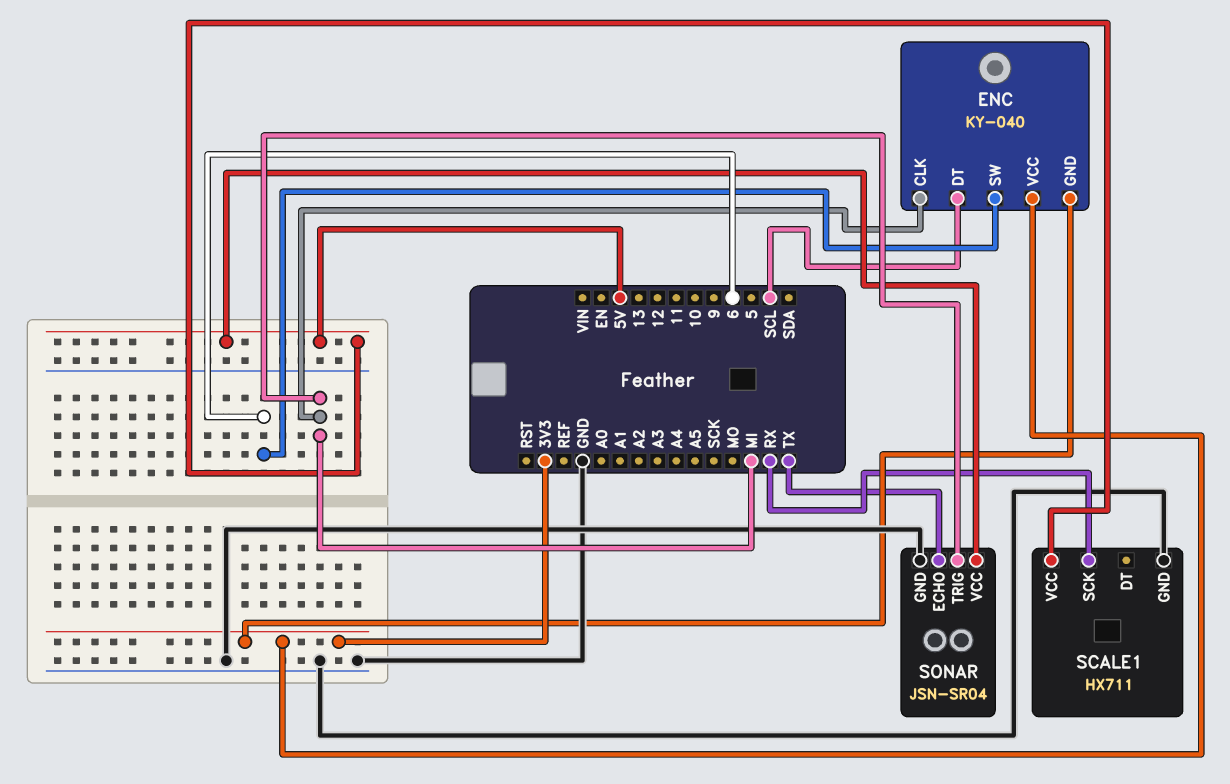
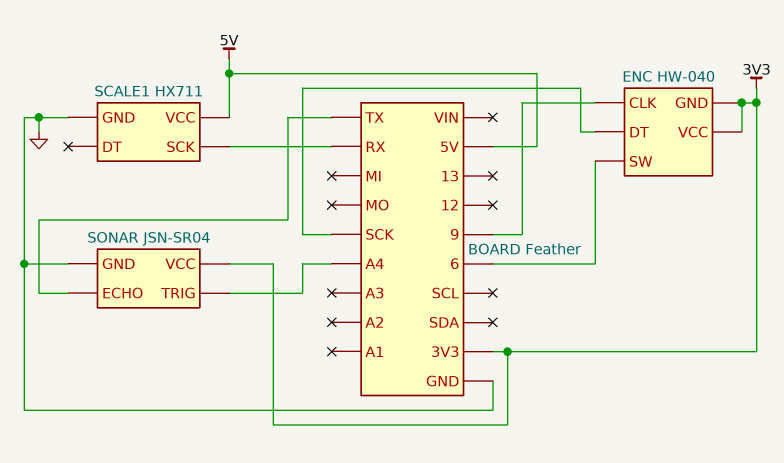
ENC: KY-040 -> HW-040
ENC pin CLK: MI -> 9
ENC pin DT: SCL -> SCK
SONAR pin TRIG: MI -> A4
SONAR pin VCC: 5V -> 3V3

